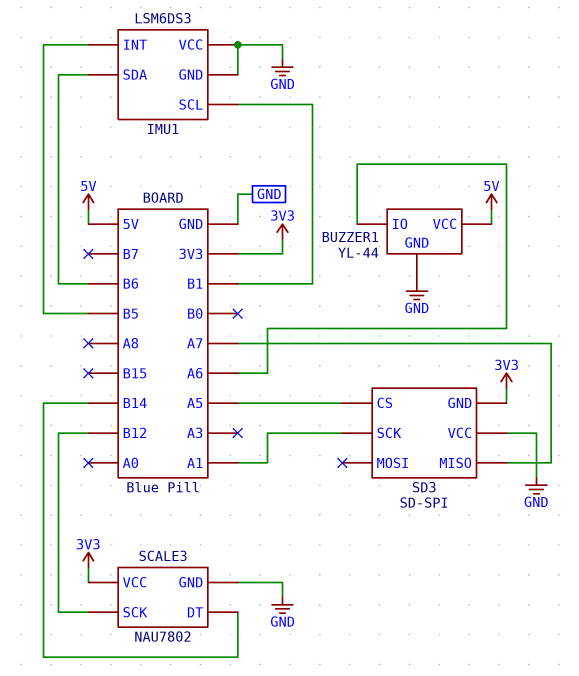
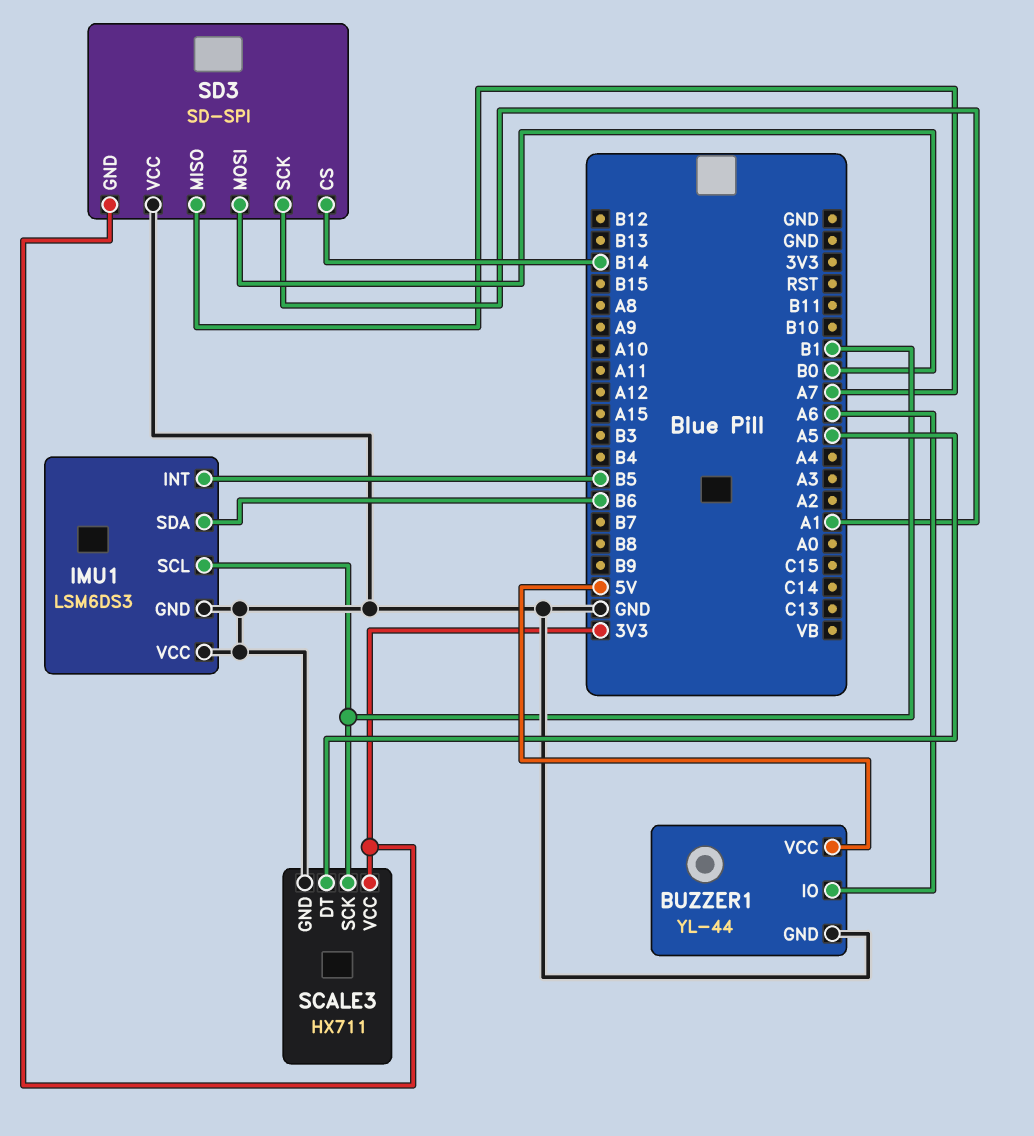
SCALE3: NAU7802 -> HX711
SCALE3 pin DT: B14 -> A5
SCALE3 pin SCK: B12 -> B1
SD3 pin CS: A5 -> B14
SD3 pin MOSI: none -> B0

